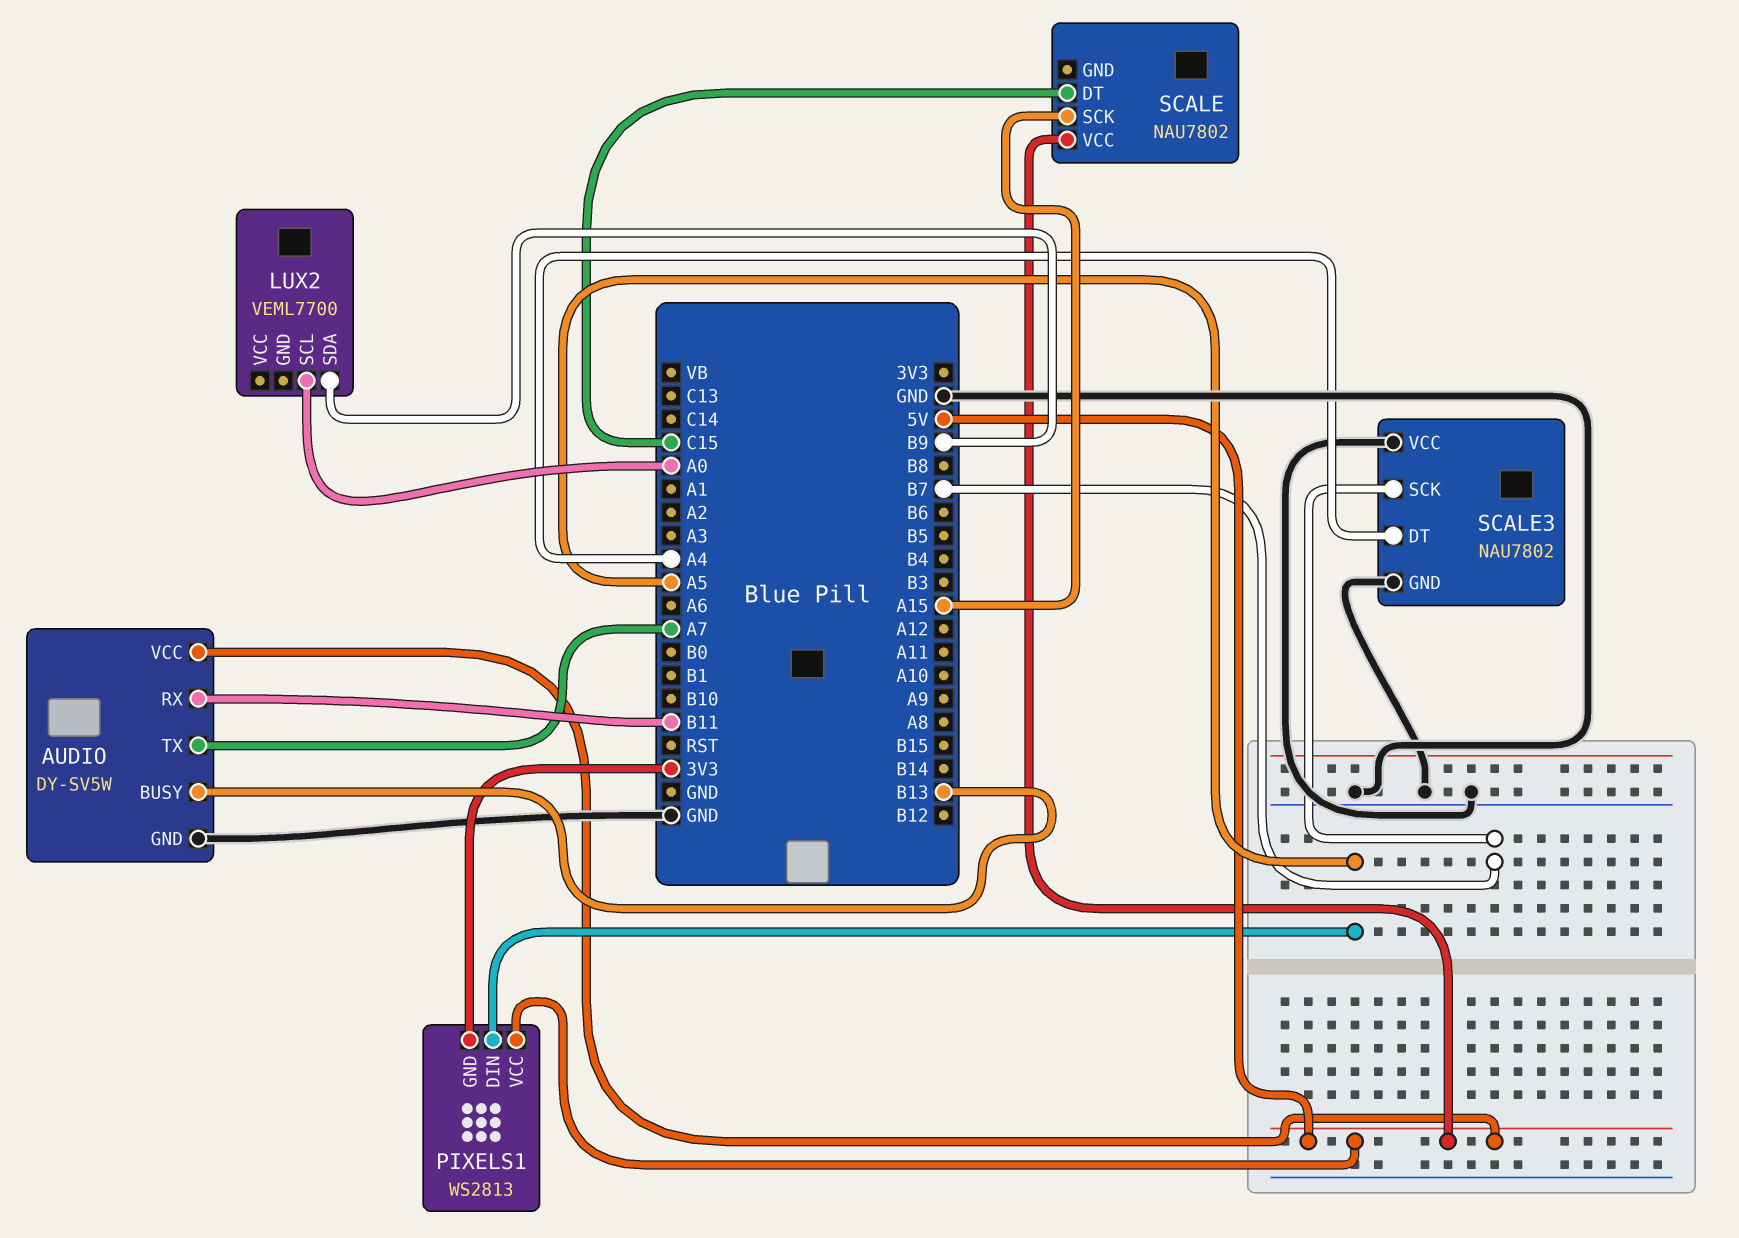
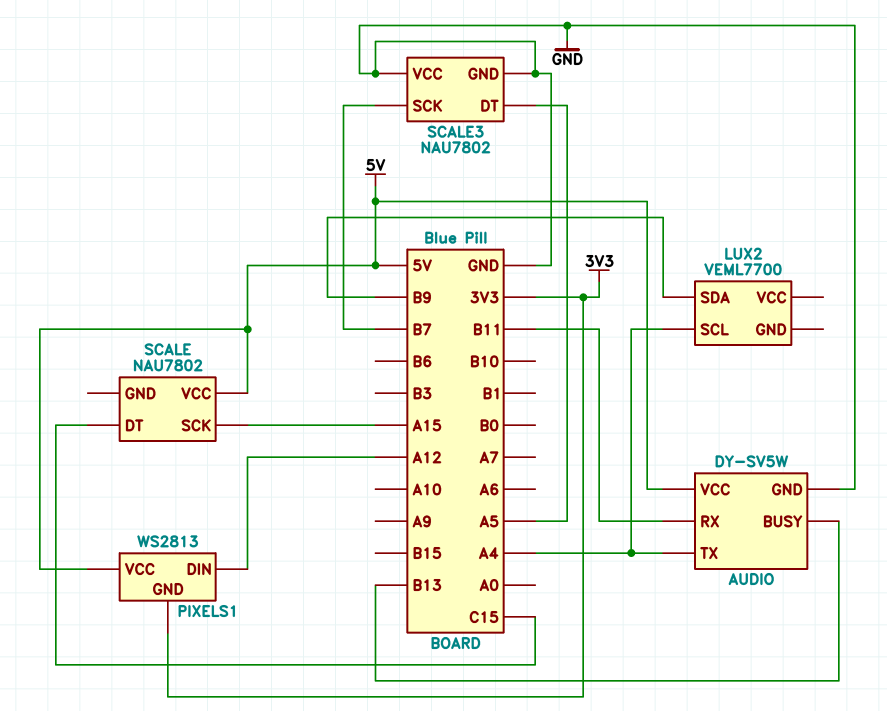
AUDIO pin TX: A7 -> A4
LUX2 pin SCL: A0 -> A4
PIXELS1 pin DIN: A5 -> A12
SCALE3 pin DT: A4 -> A5

